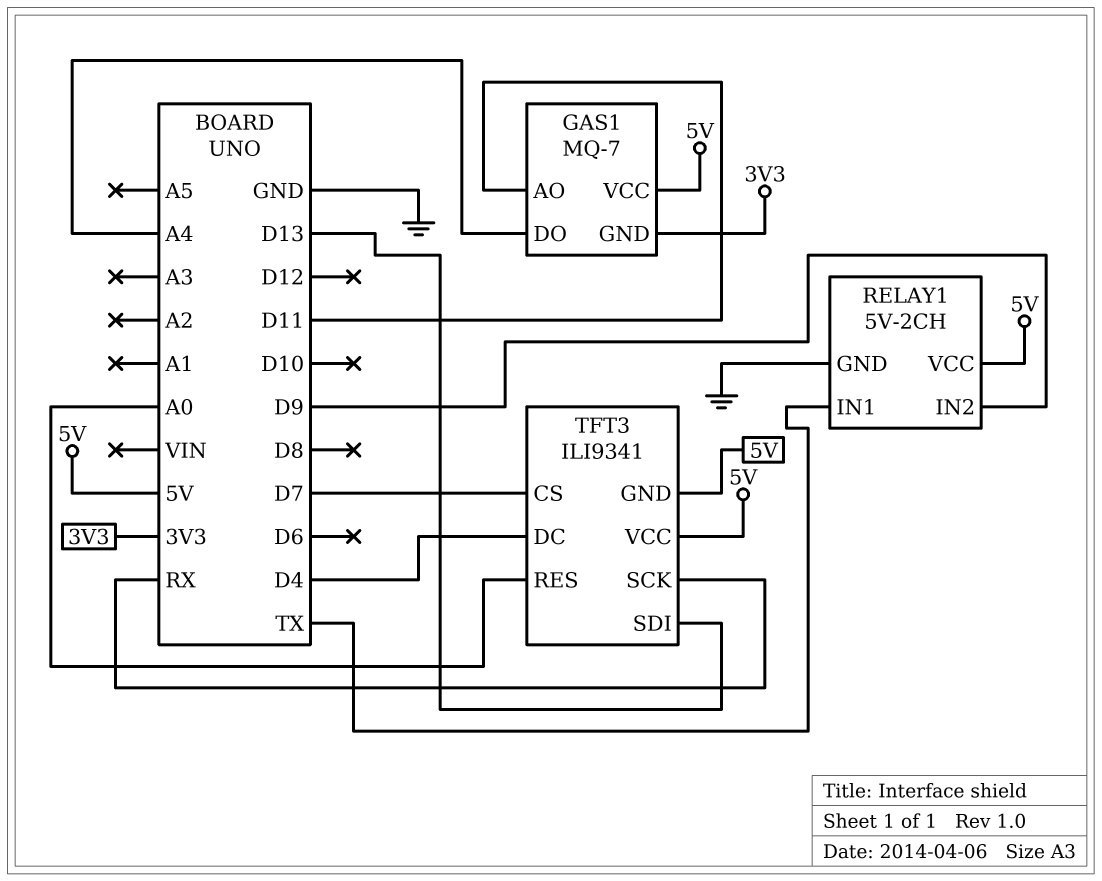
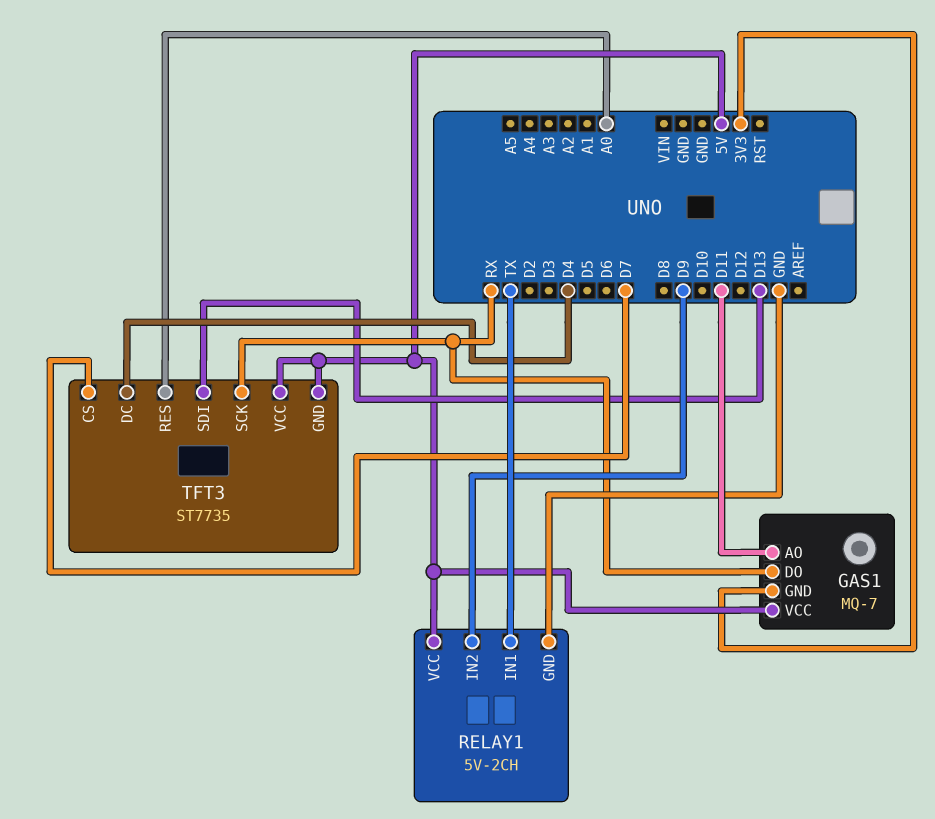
GAS1 pin DO: A4 -> RX
TFT3: ILI9341 -> ST7735

